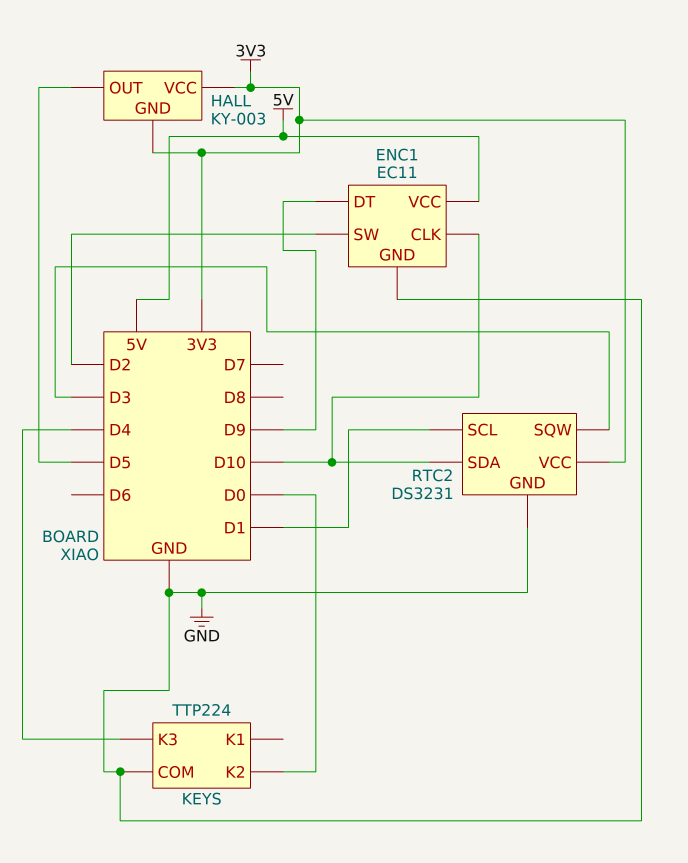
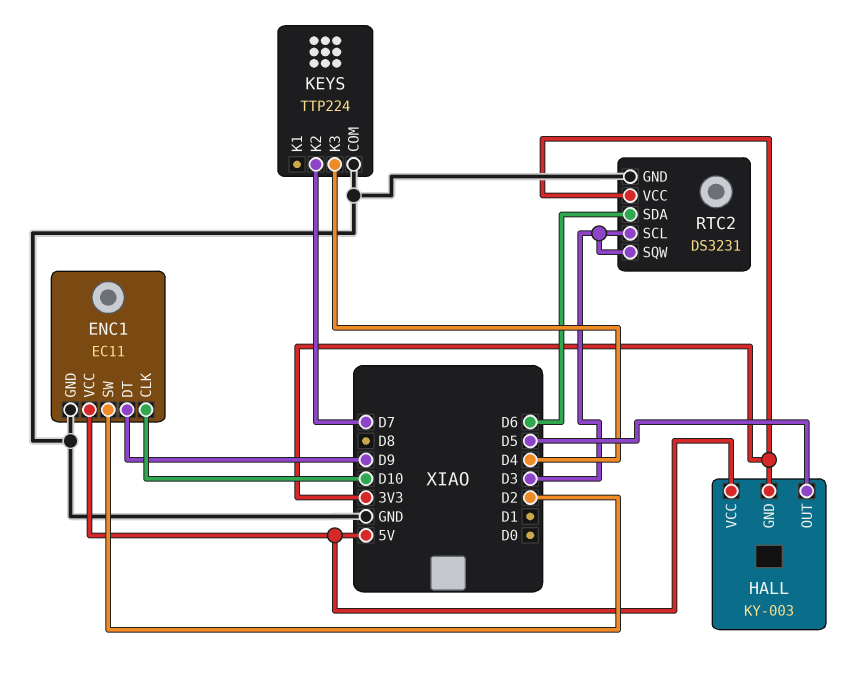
HALL pin VCC: 3V3 -> 5V
KEYS pin K2: D0 -> D7
RTC2 pin SCL: D1 -> D3
RTC2 pin SDA: D10 -> D6

